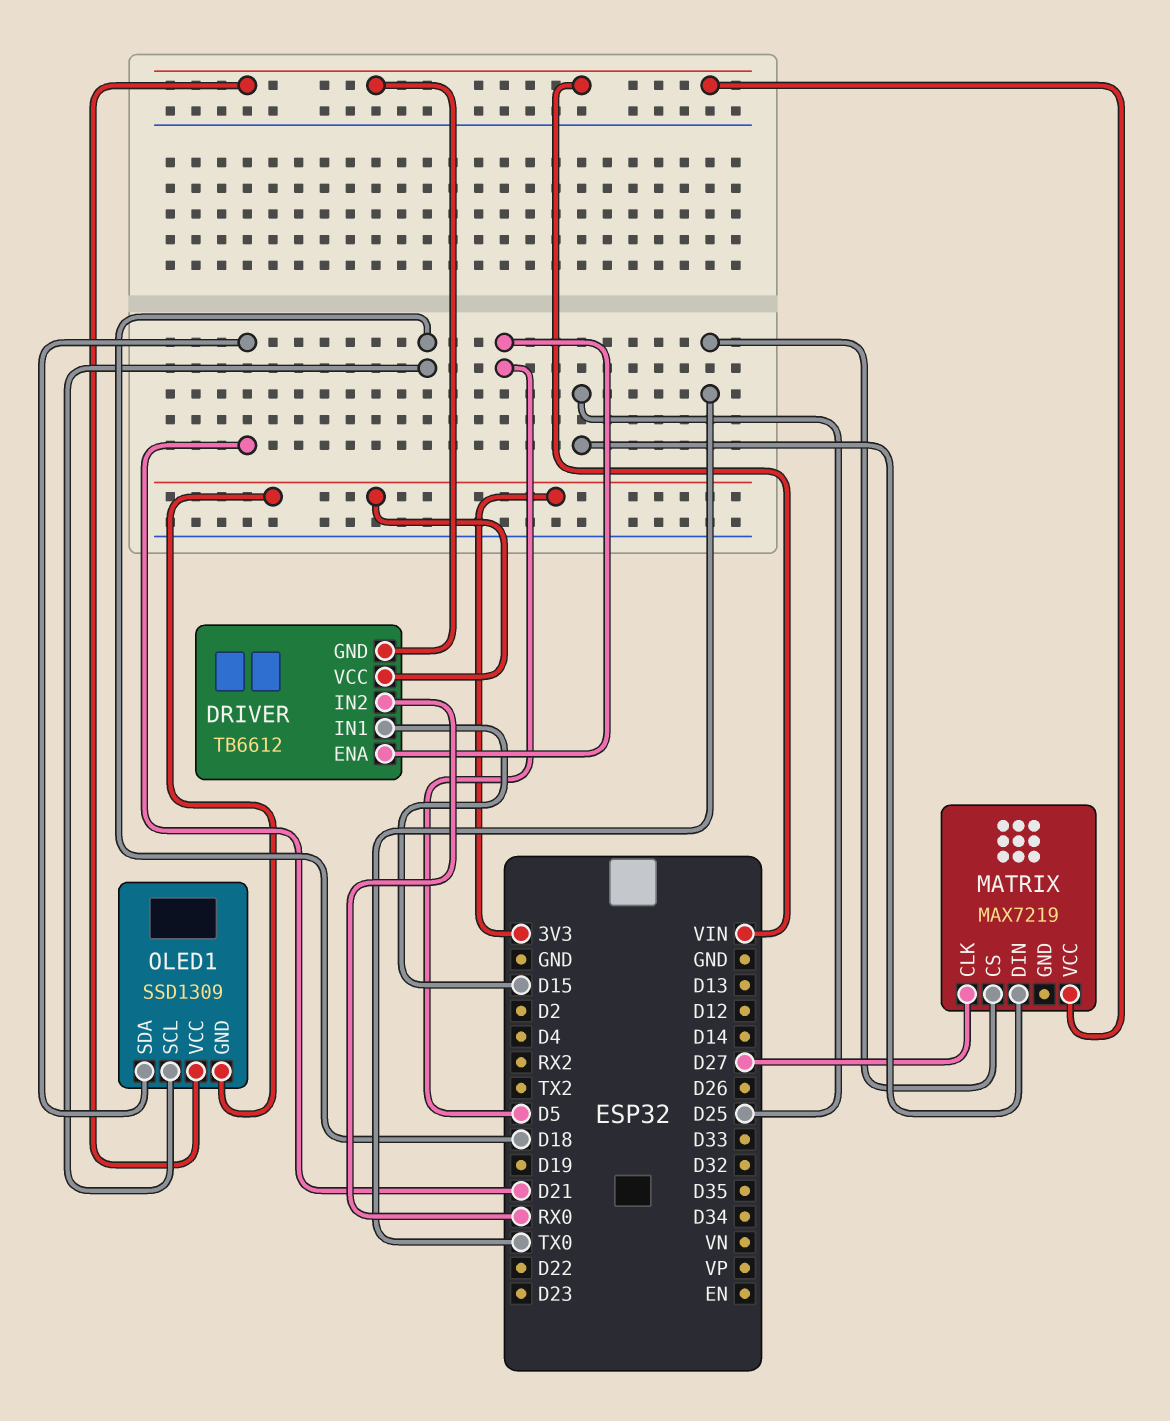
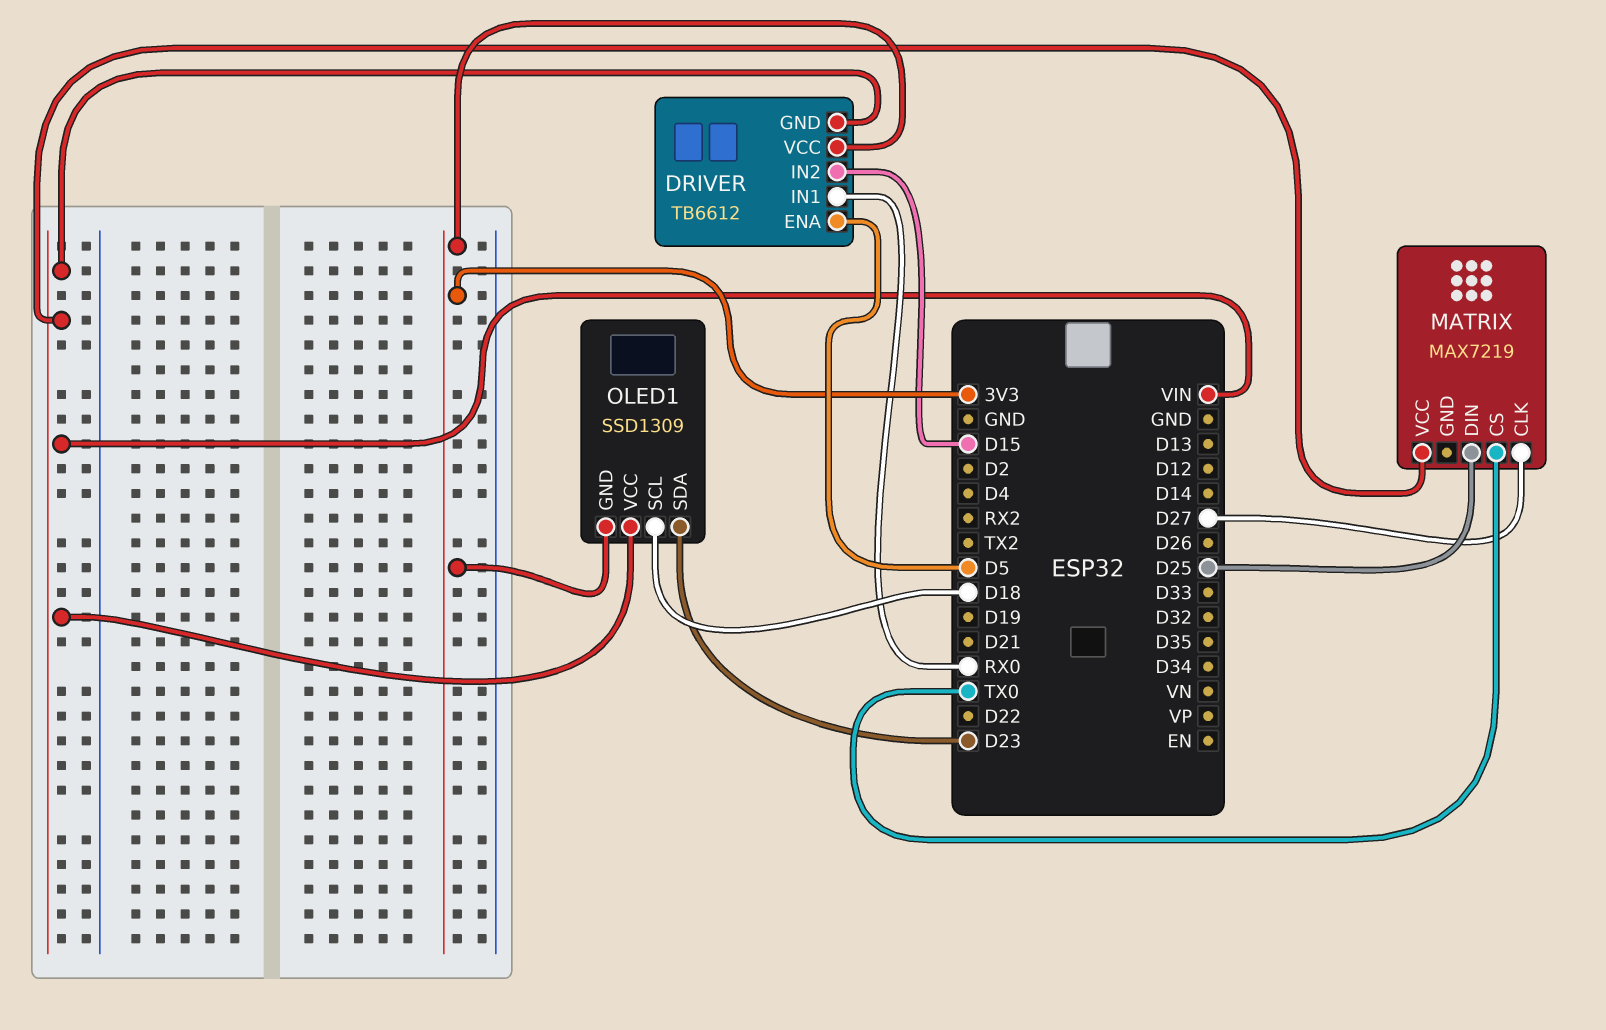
DRIVER pin IN1: D15 -> RX0
DRIVER pin IN2: RX0 -> D15
OLED1 pin SDA: D21 -> D23

